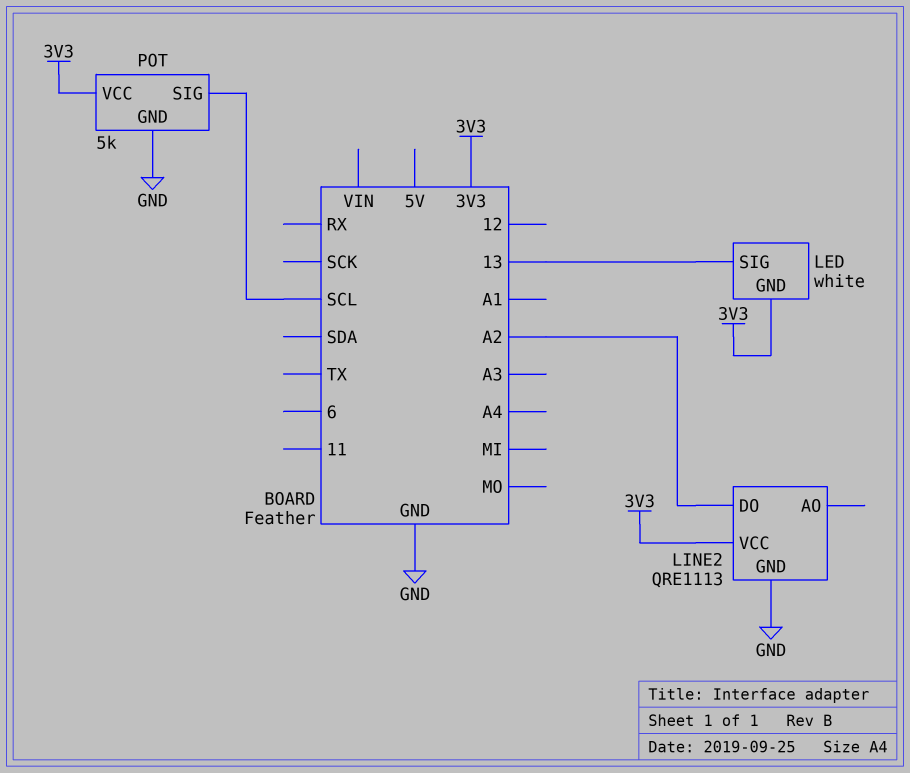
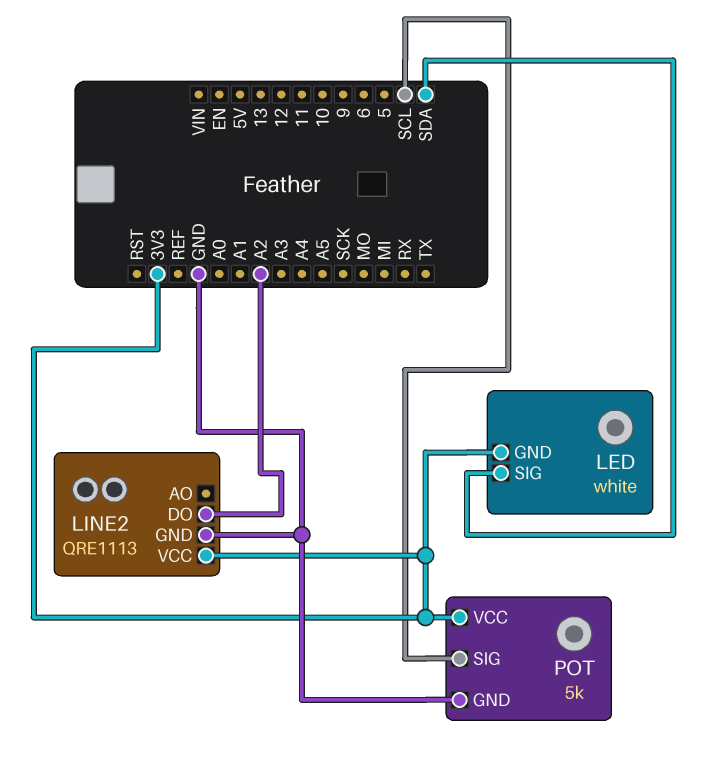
LED pin SIG: 13 -> SDA

